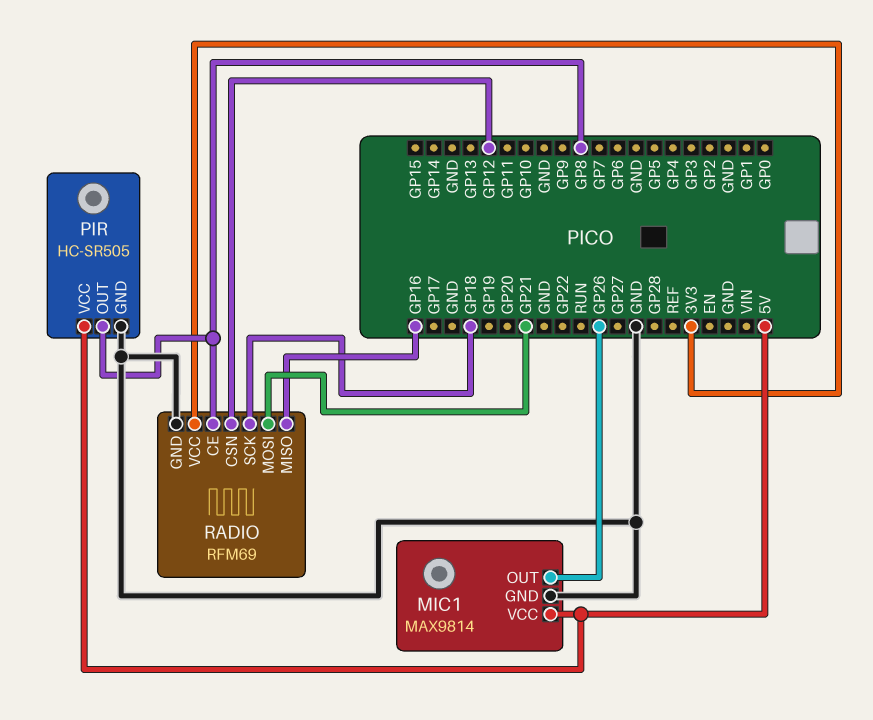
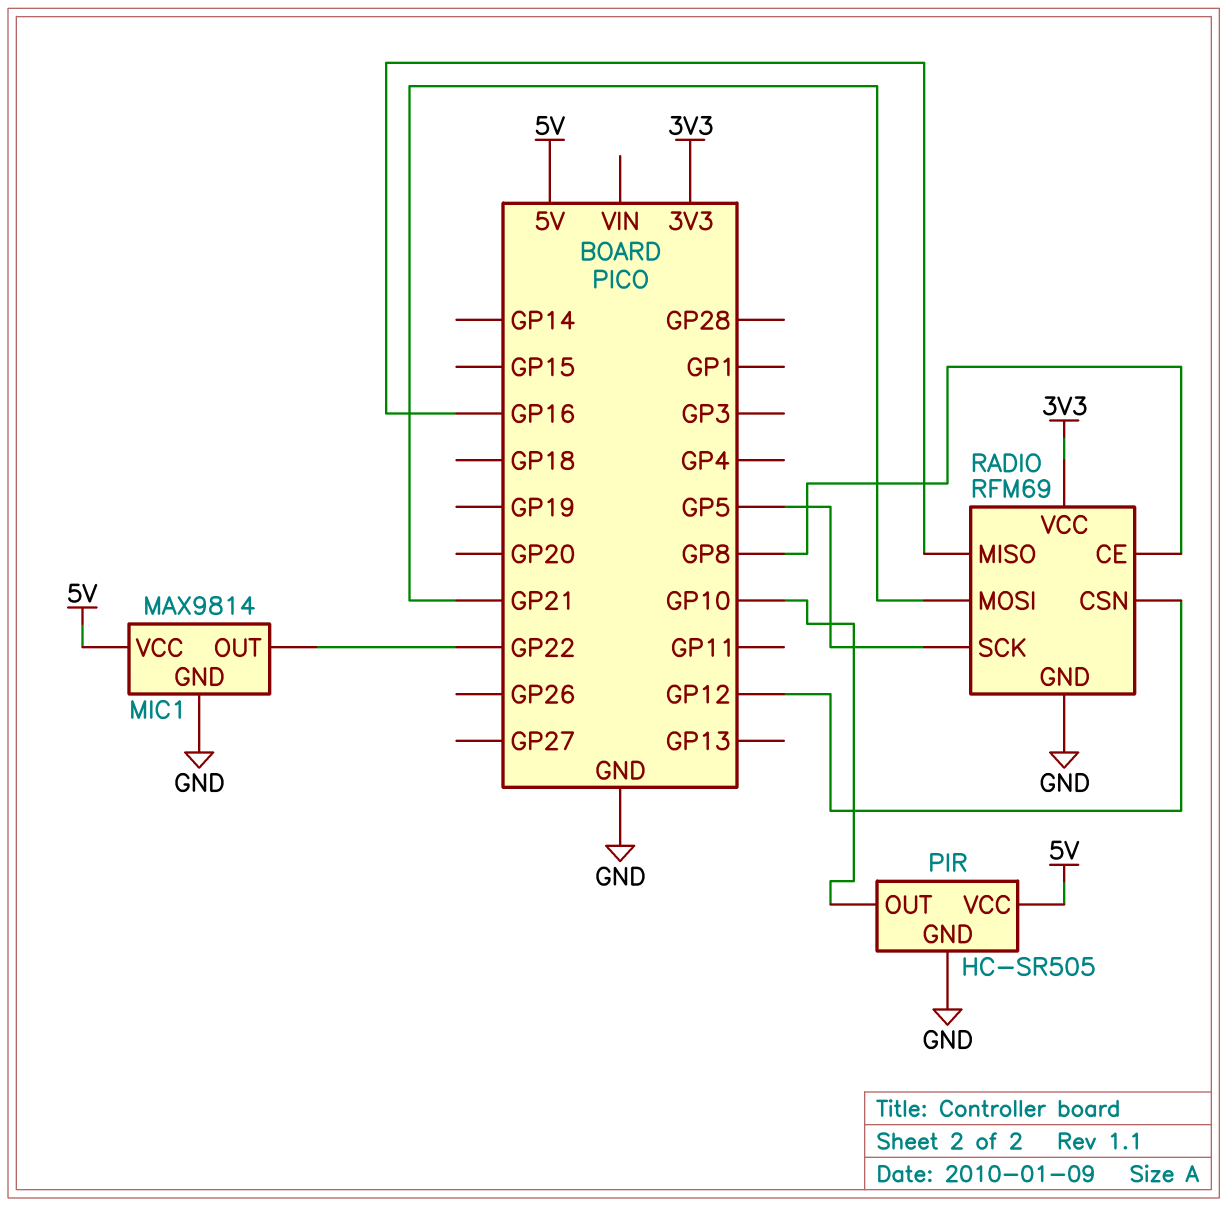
MIC1 pin OUT: GP26 -> GP22
PIR pin OUT: GP8 -> GP10
RADIO pin SCK: GP18 -> GP5

